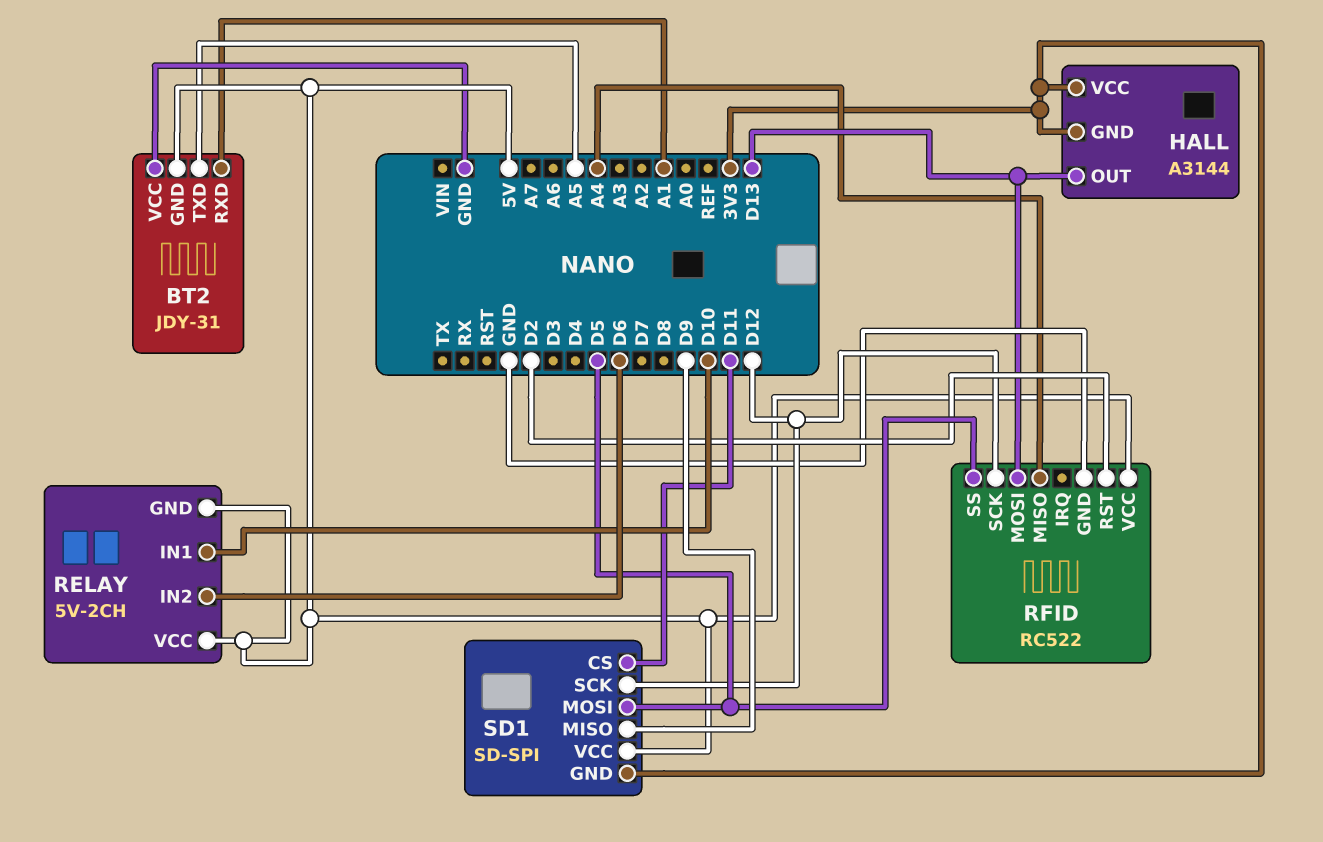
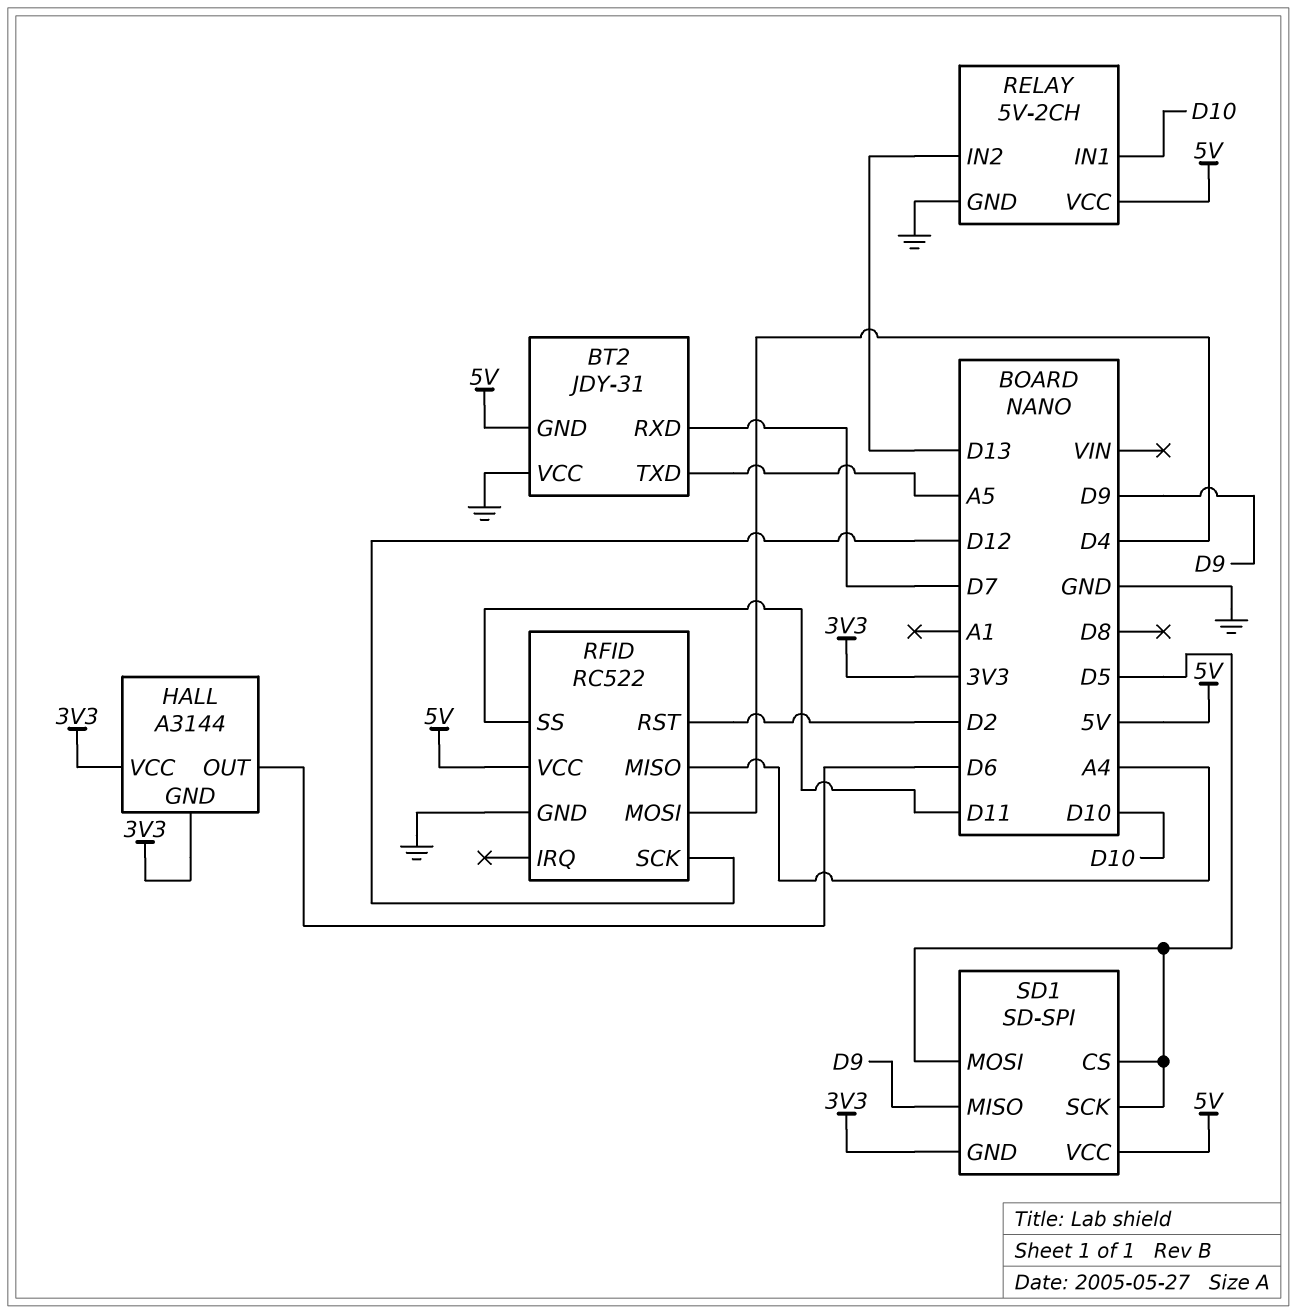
BT2 pin RXD: A1 -> D7
HALL pin OUT: D13 -> D6
RELAY pin GND: 5V -> GND
RELAY pin IN2: D6 -> D13
RFID pin MOSI: D13 -> D4
RFID pin SS: D5 -> D11
SD1 pin CS: D11 -> D5
SD1 pin SCK: D12 -> D5

